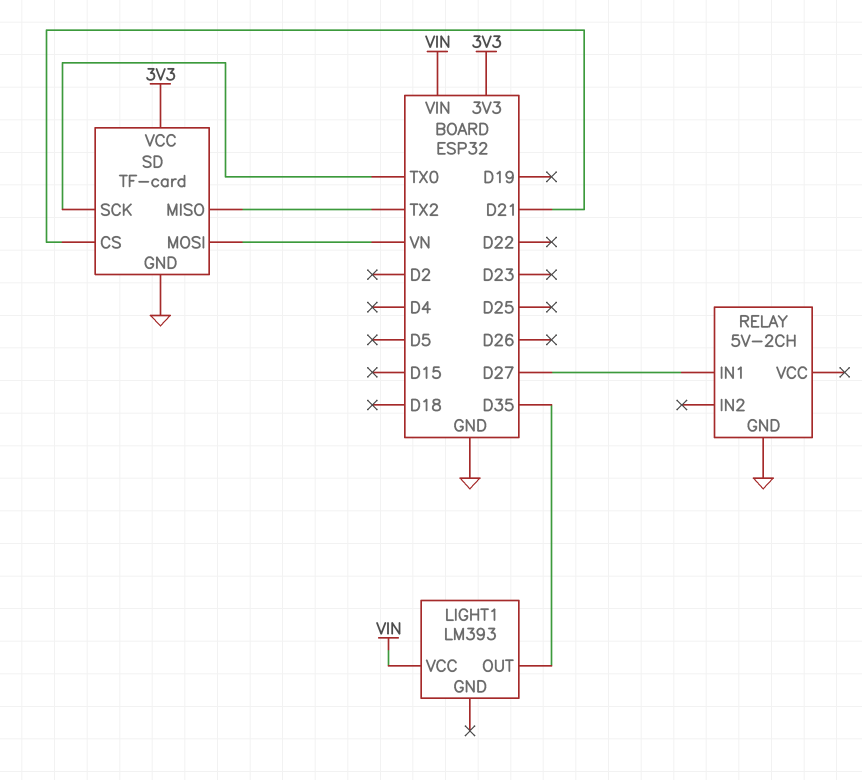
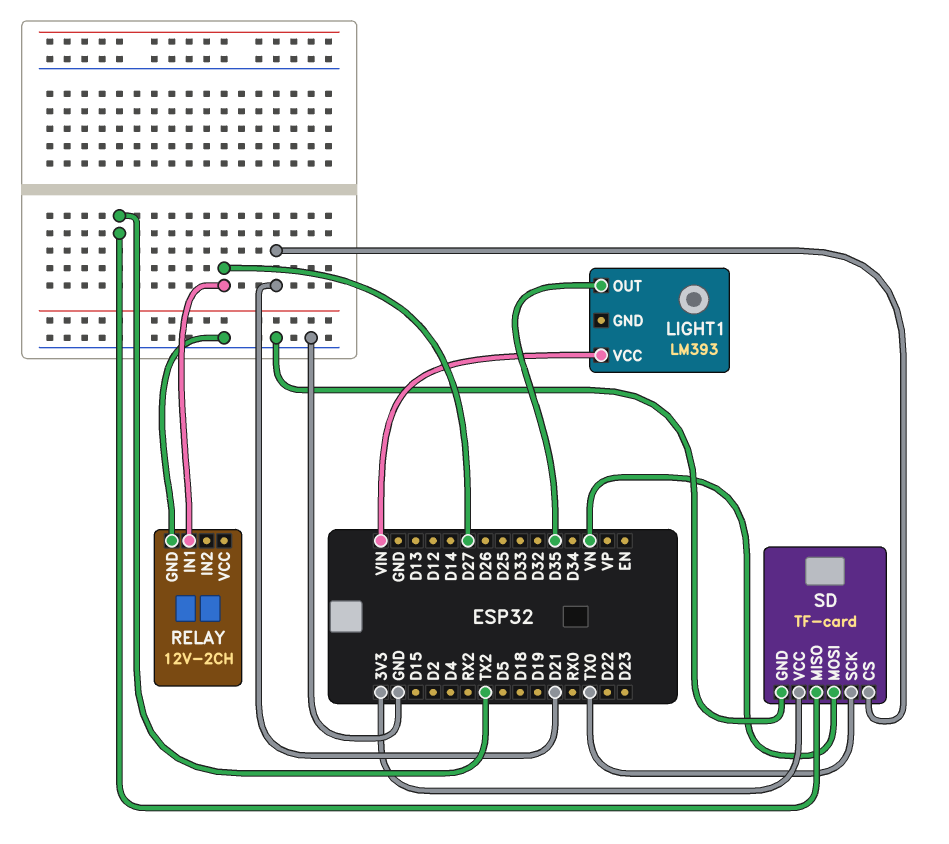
RELAY: 5V-2CH -> 12V-2CH

